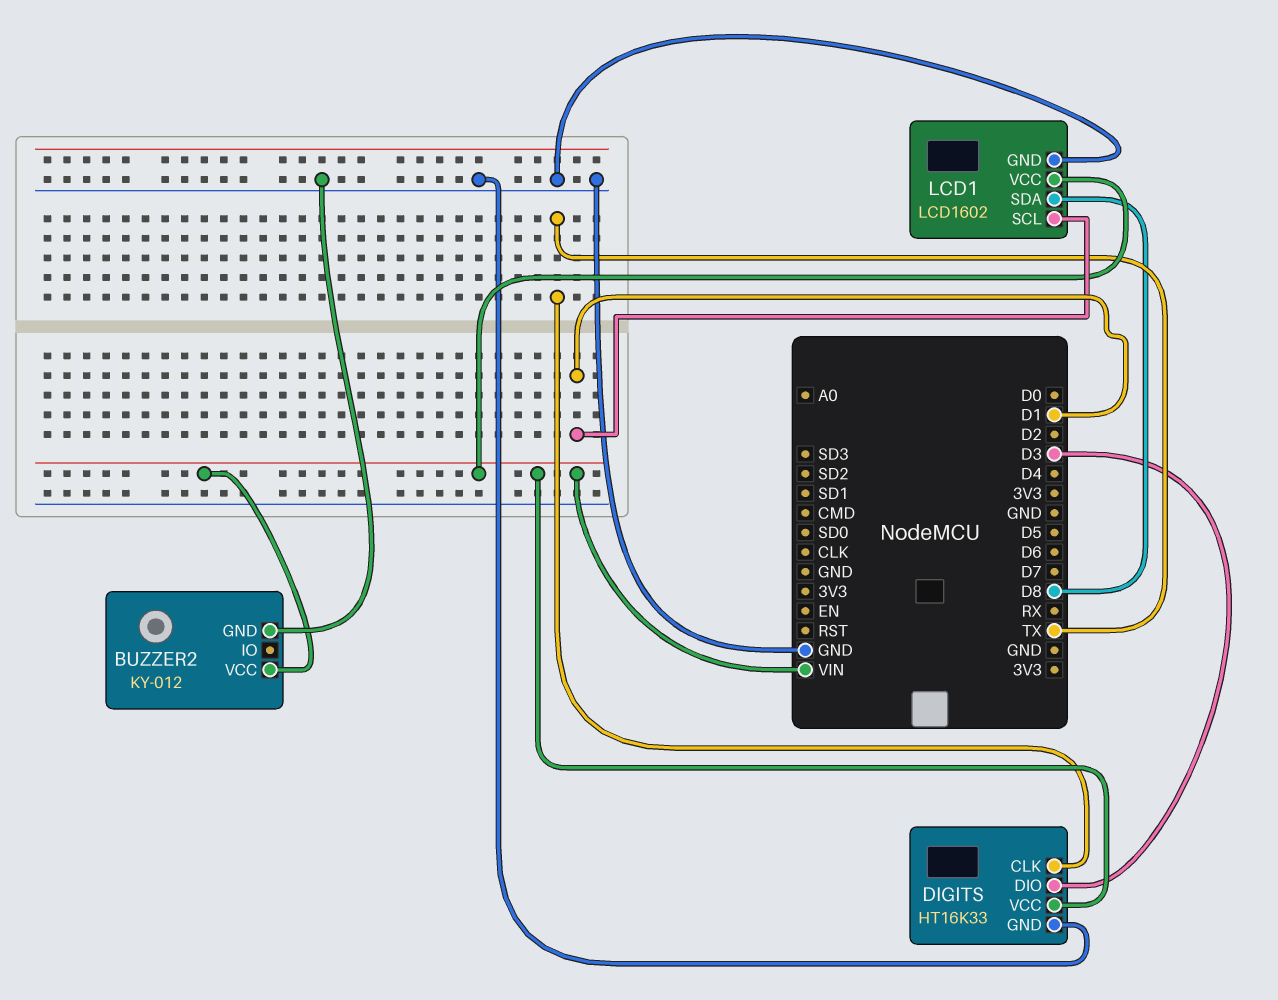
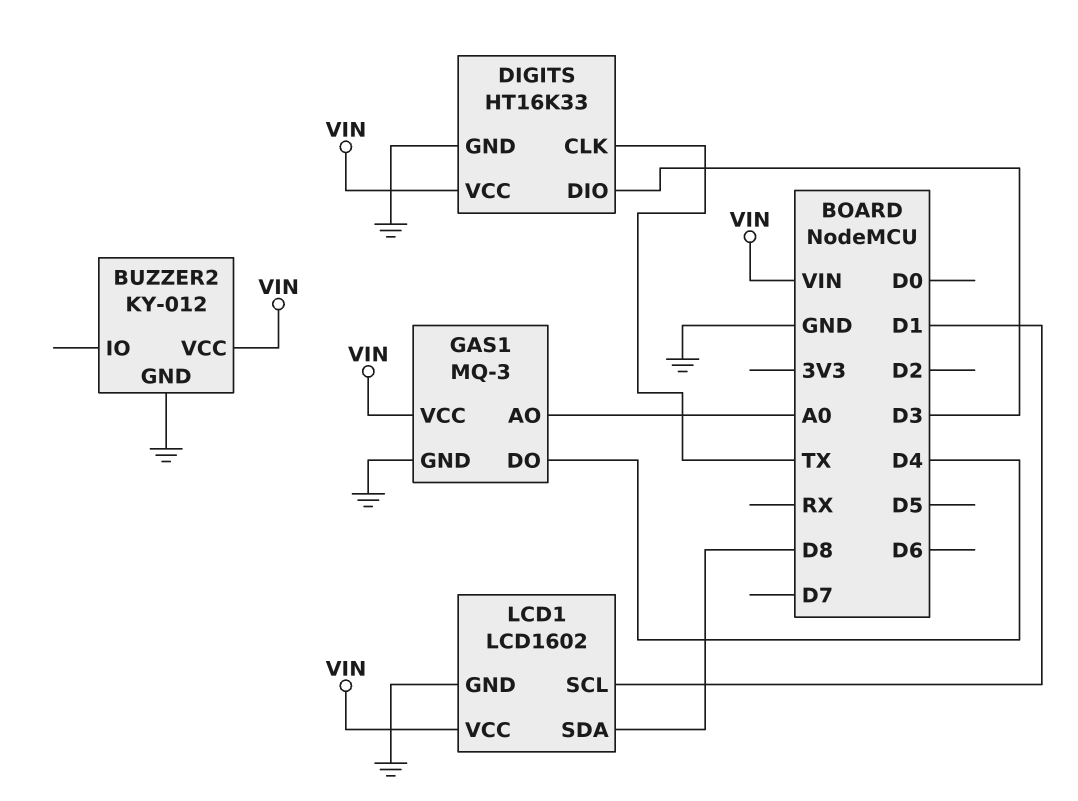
GAS1: none -> MQ-3
GAS1 pin AO: none -> A0
GAS1 pin DO: none -> D4
GAS1 pin GND: none -> GND
GAS1 pin VCC: none -> VIN

